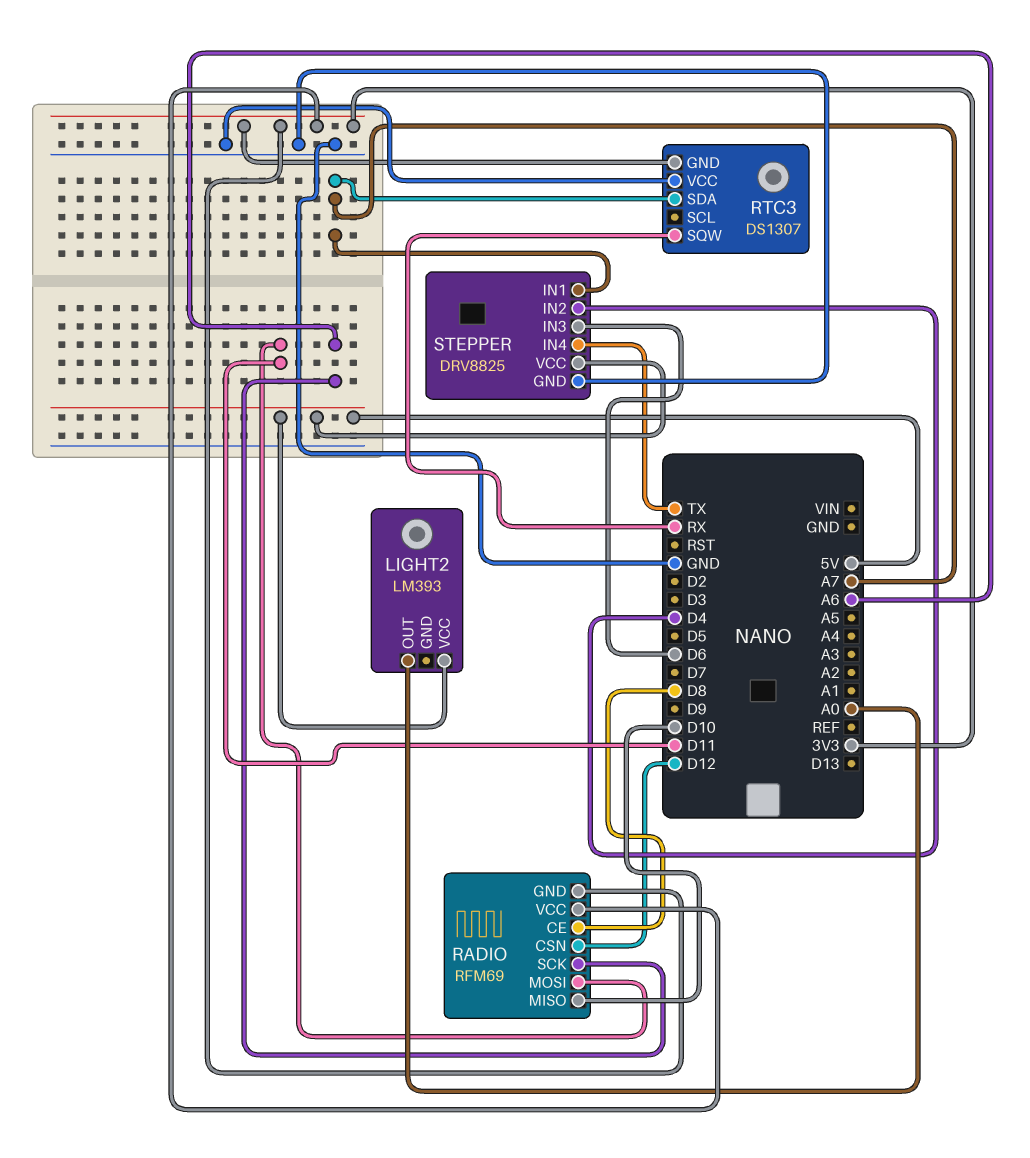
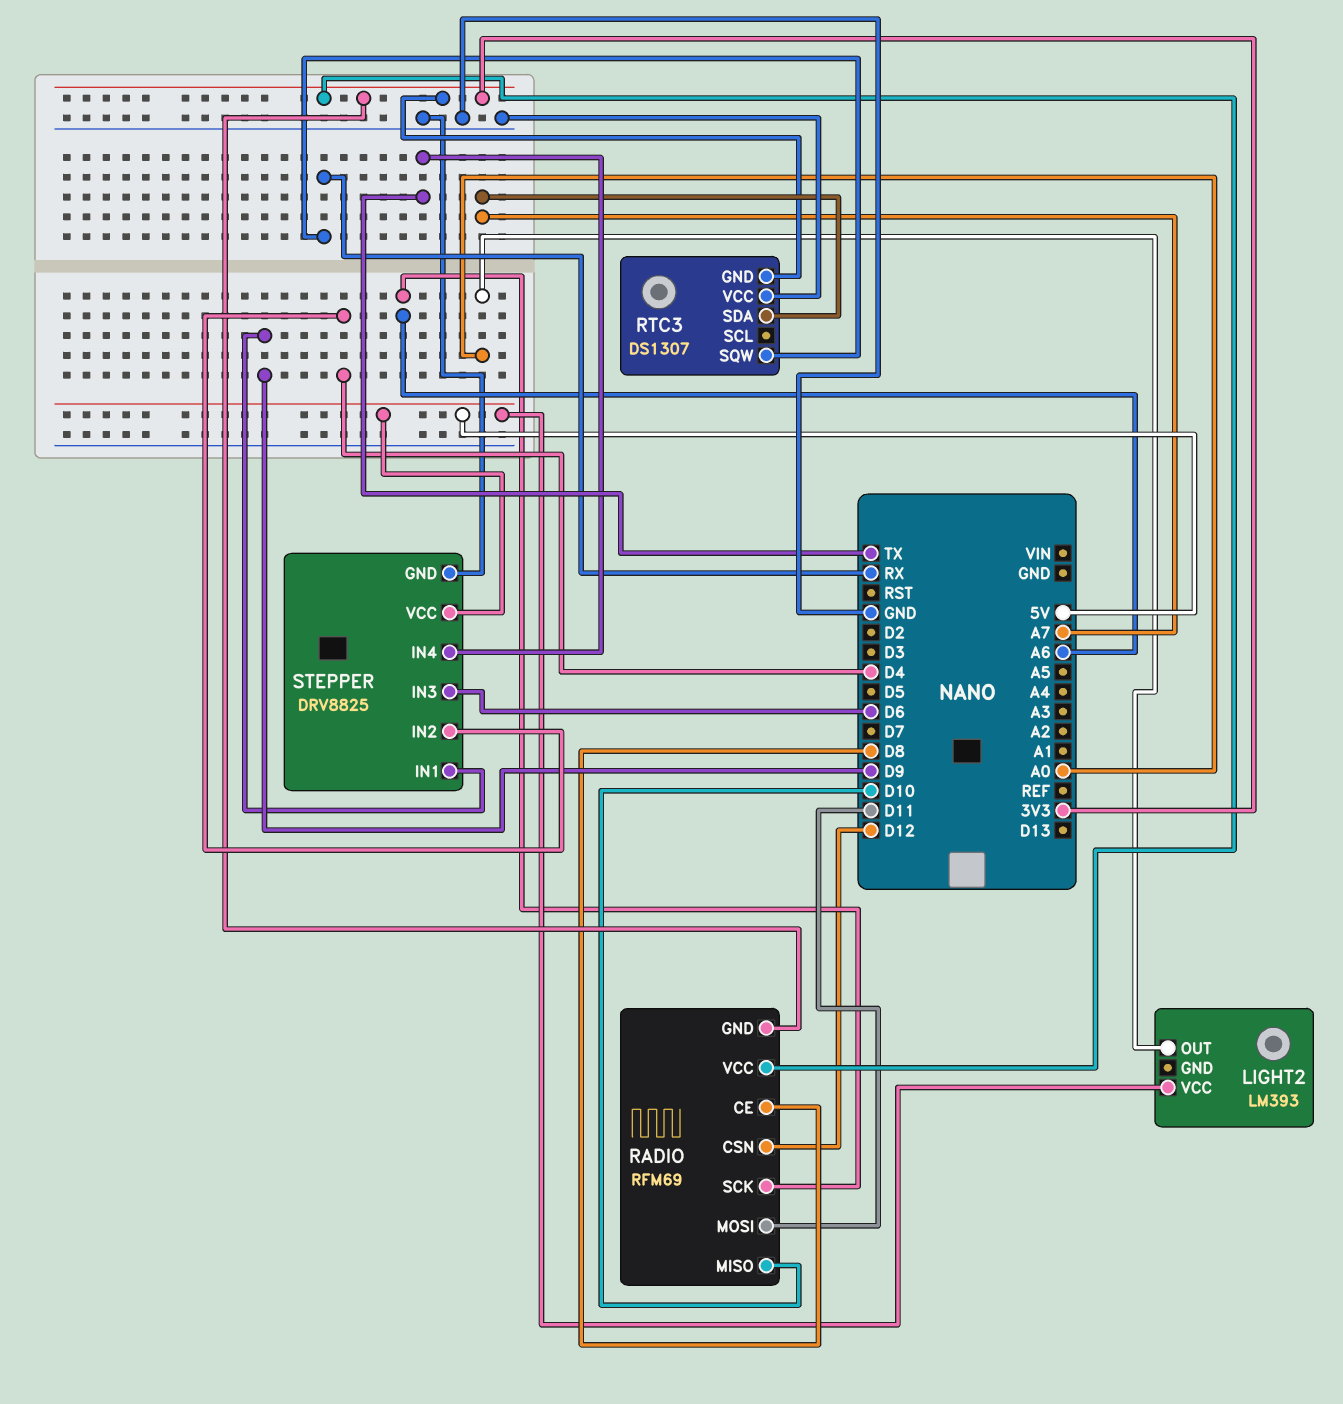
STEPPER pin IN1: A7 -> D9

